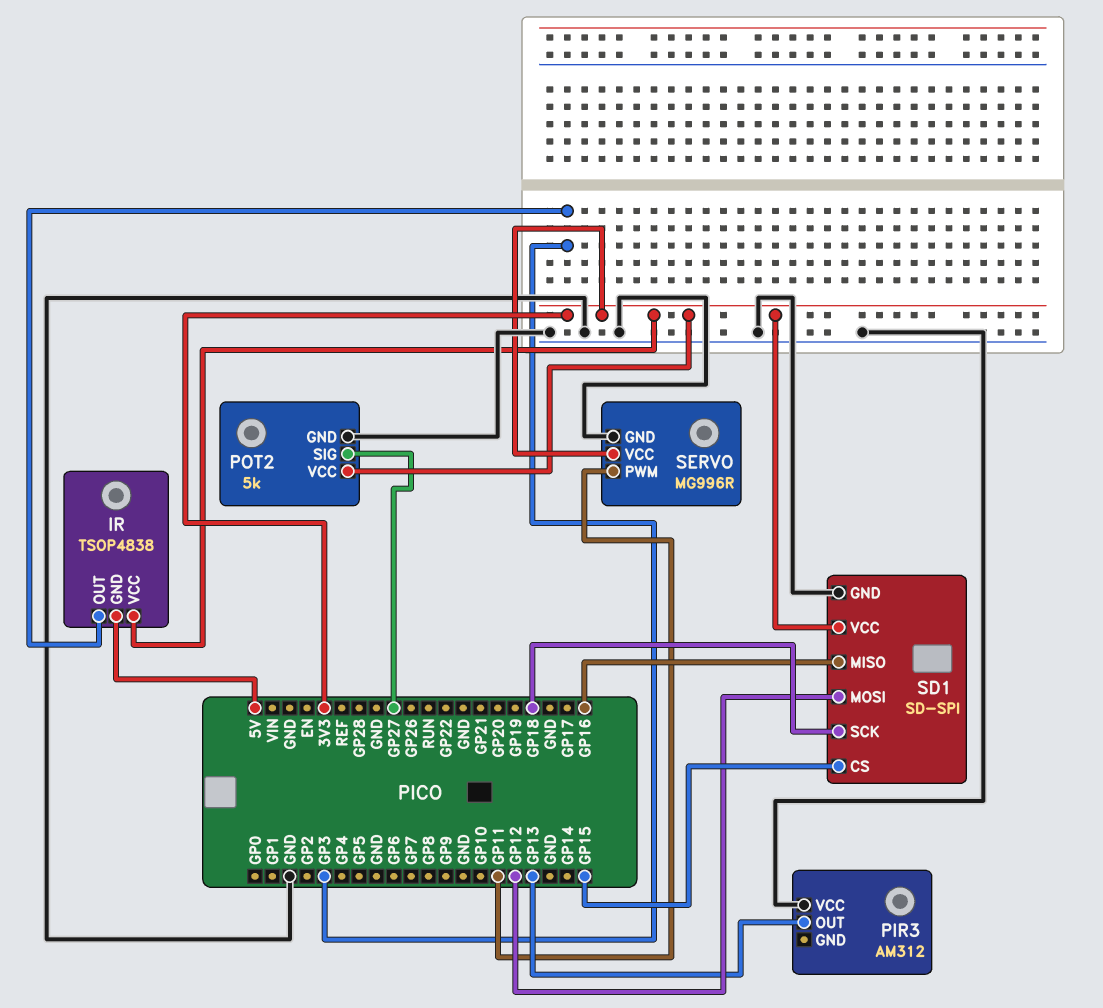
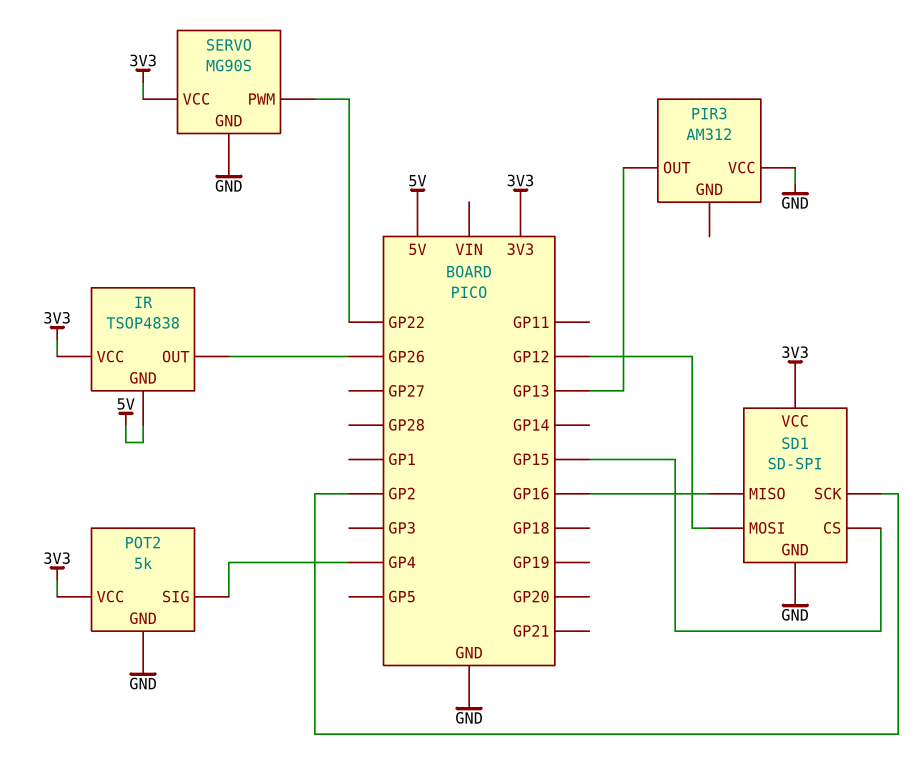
IR pin OUT: GP3 -> GP26
POT2 pin SIG: GP27 -> GP4
SD1 pin SCK: GP18 -> GP2
SERVO: MG996R -> MG90S
SERVO pin PWM: GP11 -> GP22

